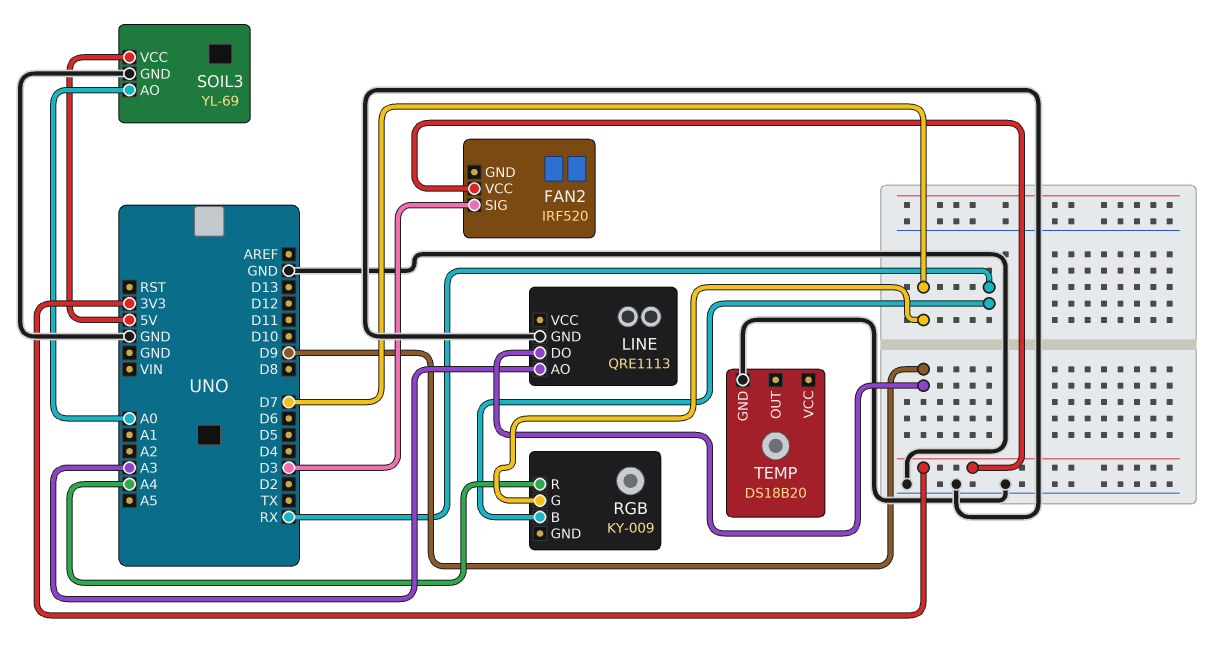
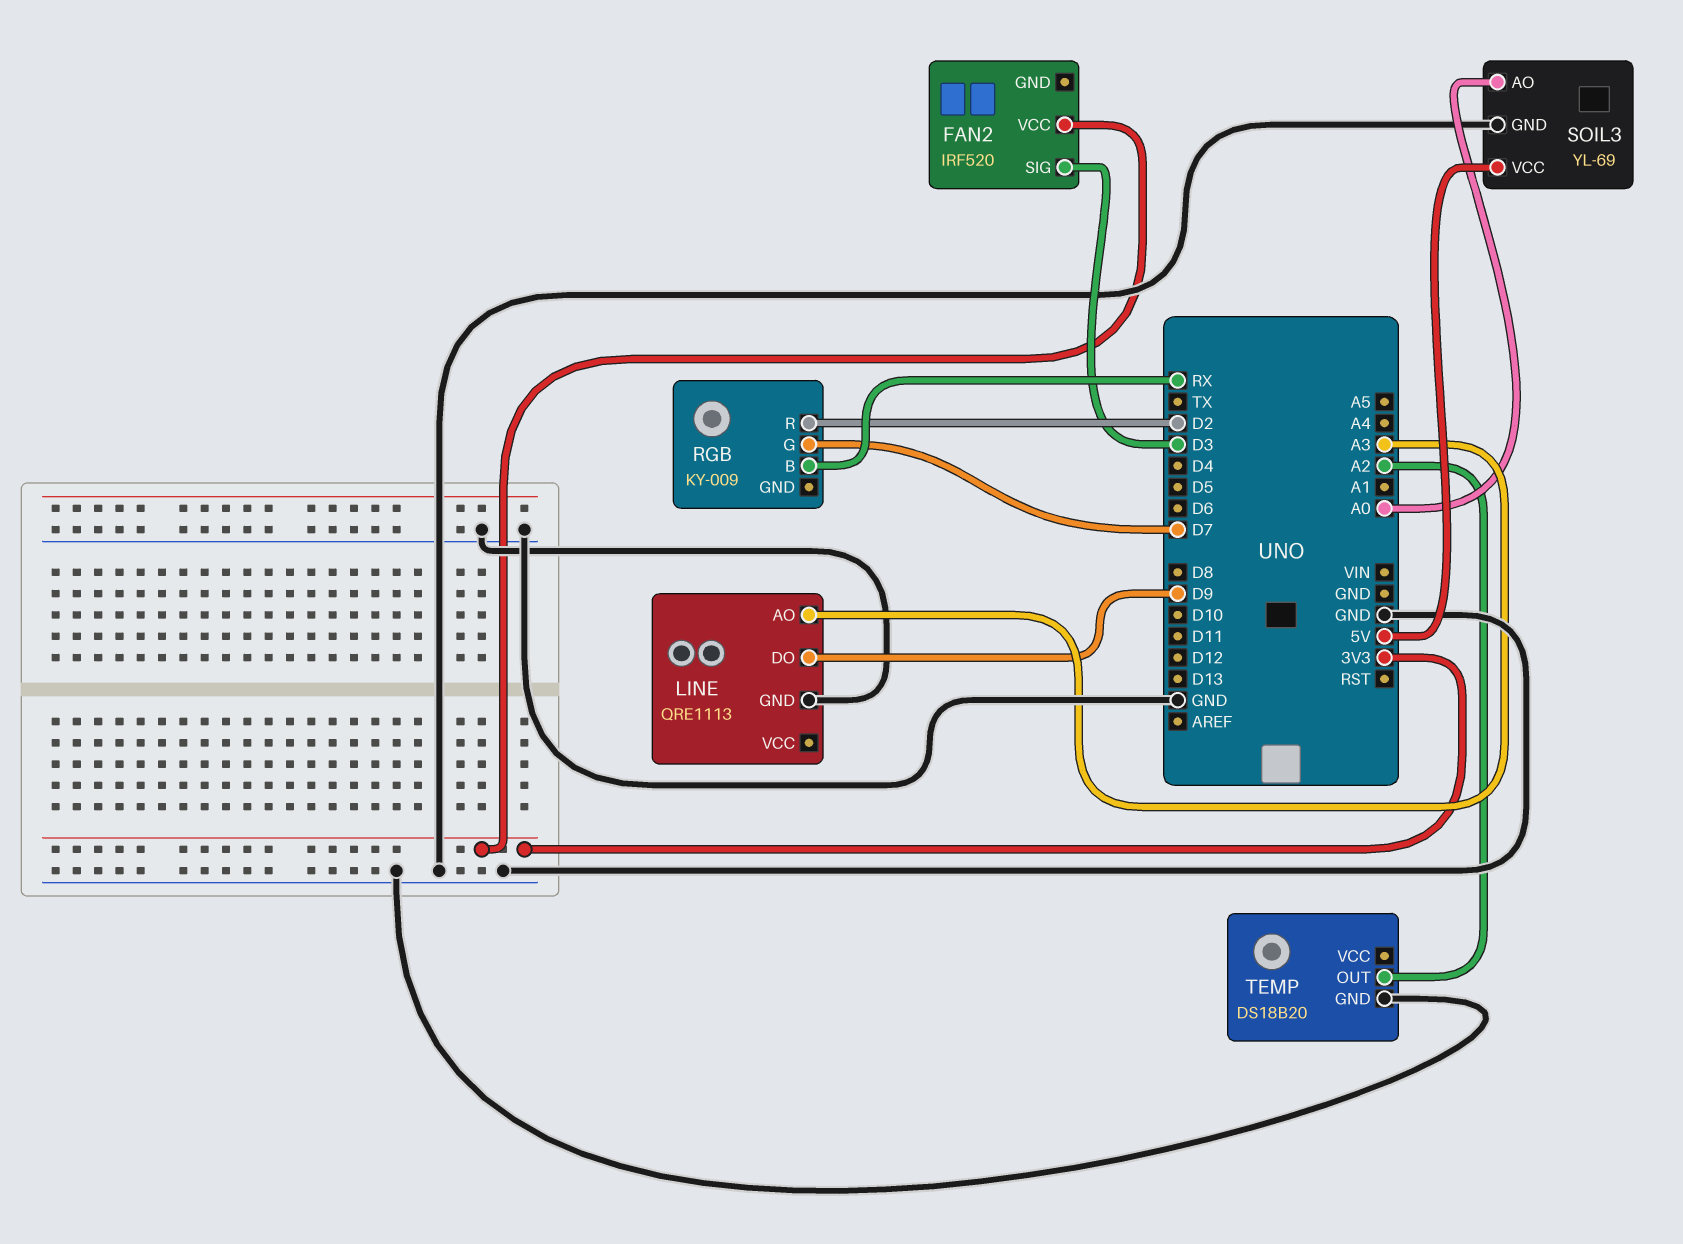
RGB pin R: A4 -> D2
TEMP pin OUT: none -> A2

